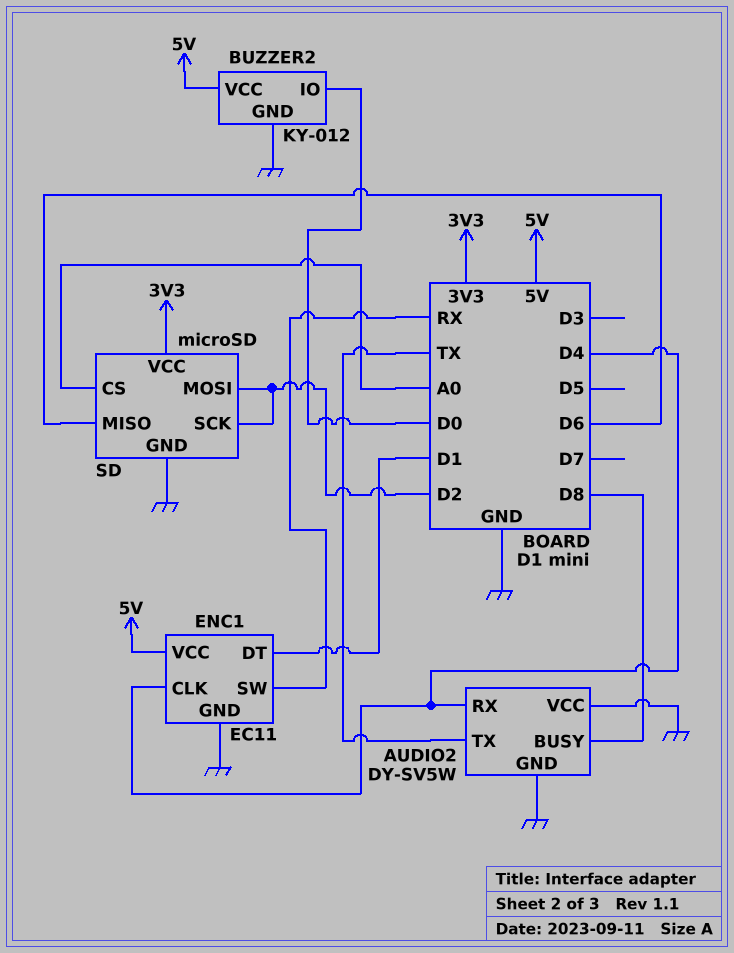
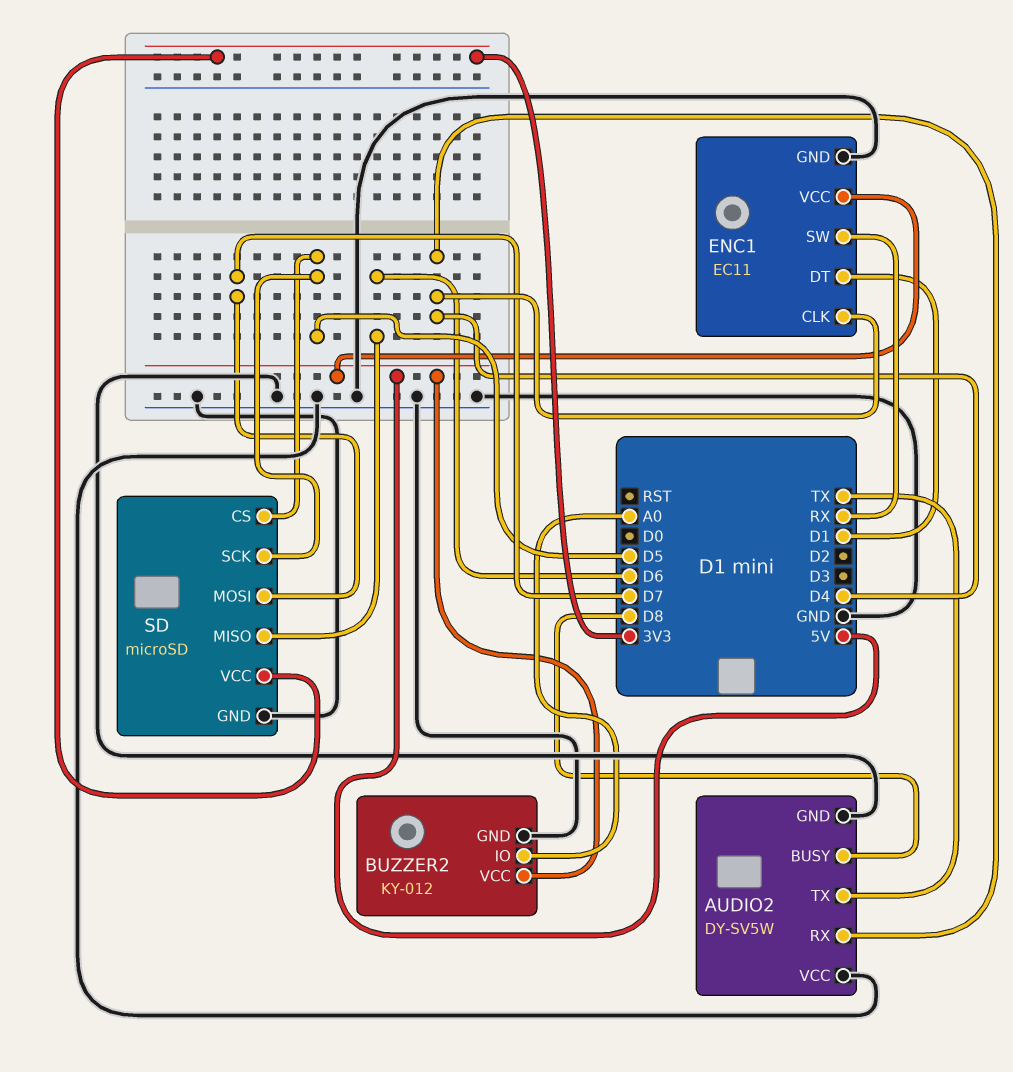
BUZZER2 pin IO: D0 -> A0
SD pin CS: A0 -> D5
SD pin MOSI: D2 -> D7
SD pin SCK: D2 -> D5

